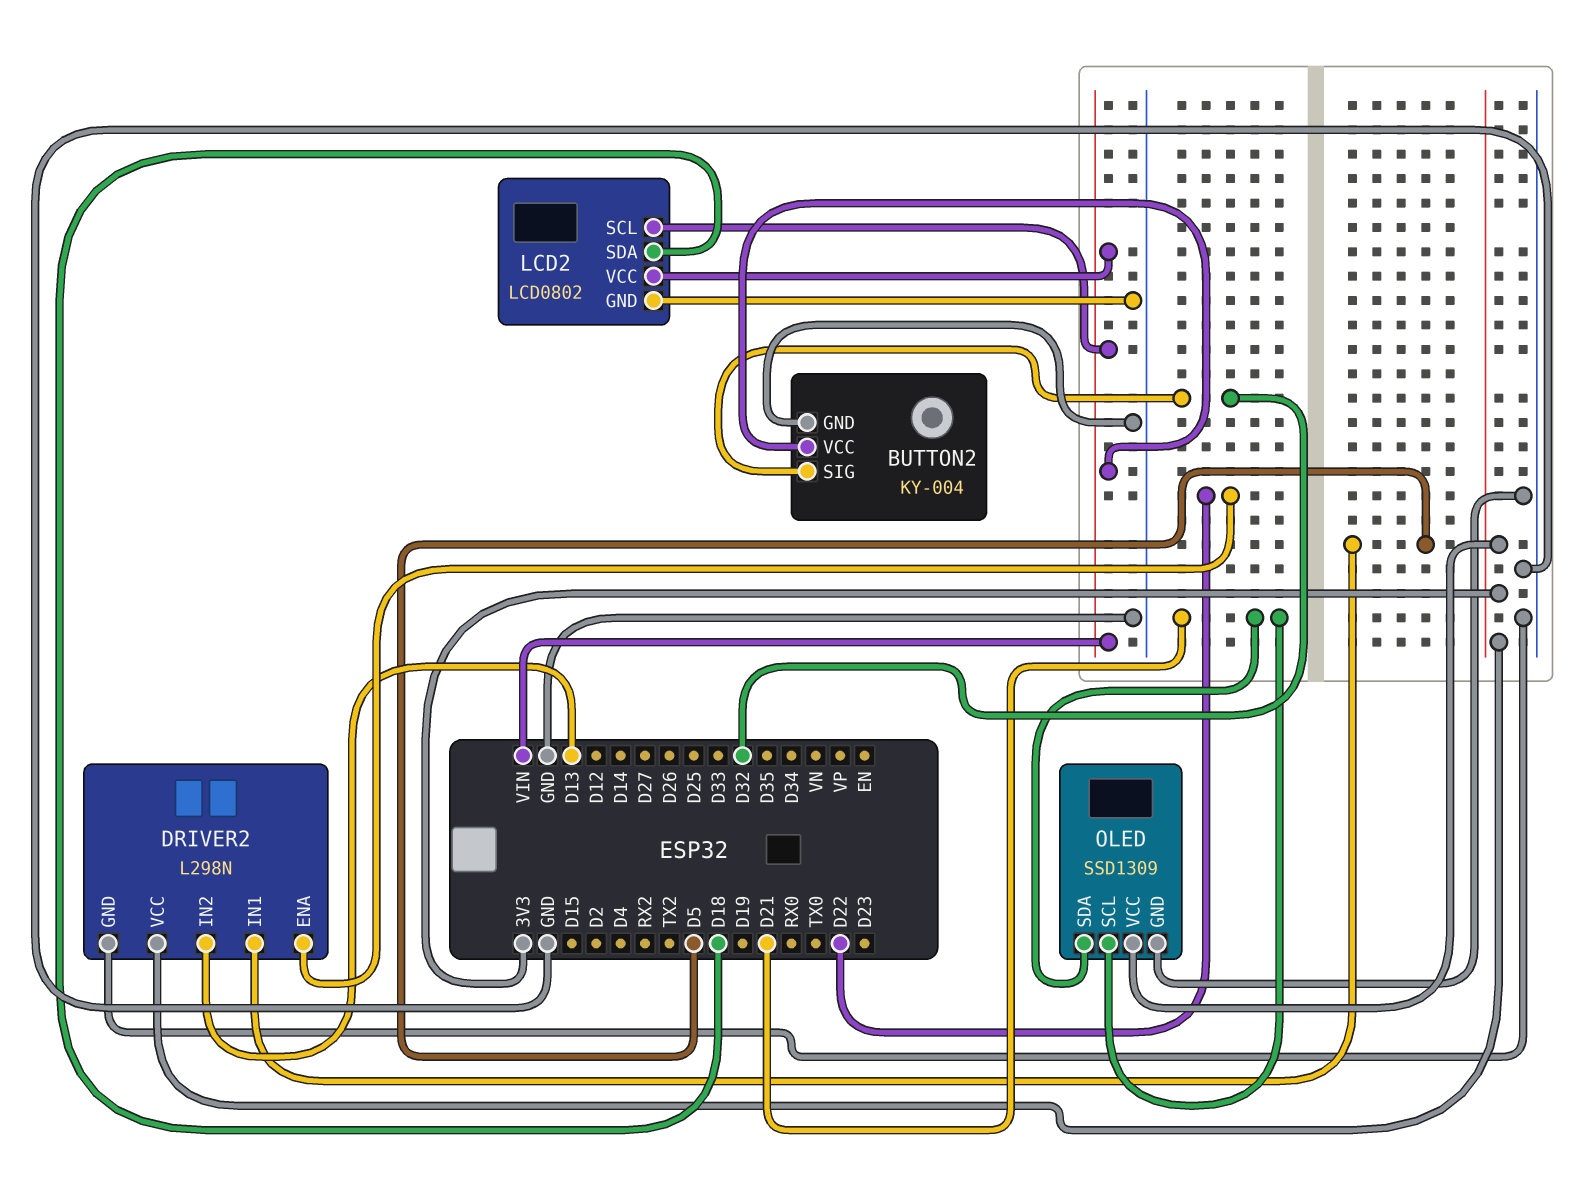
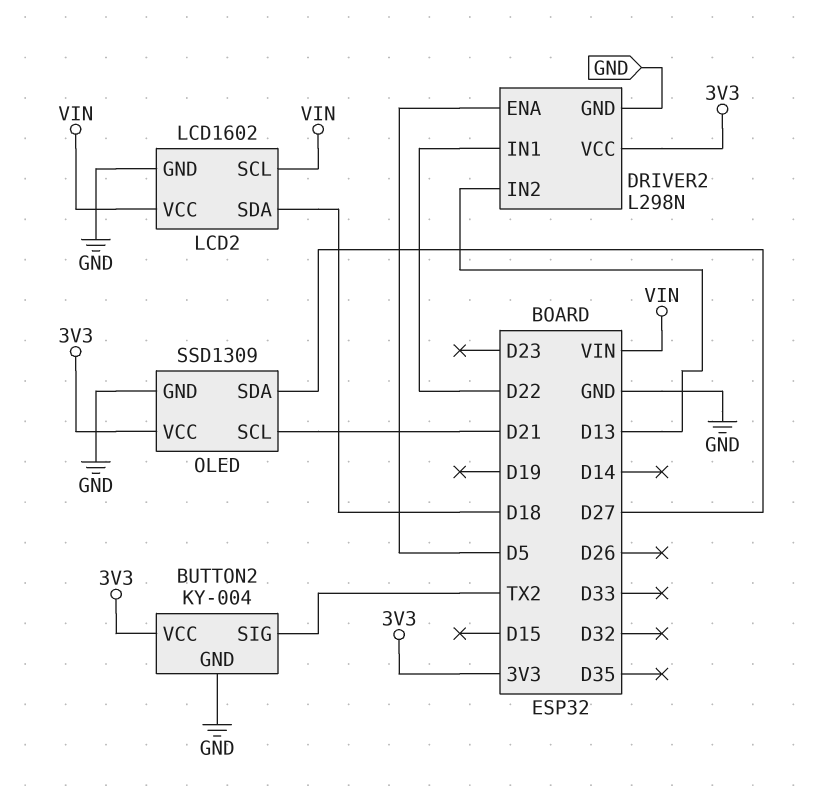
BUTTON2 pin SIG: D32 -> TX2
BUTTON2 pin VCC: VIN -> 3V3
DRIVER2 pin ENA: D22 -> D5
DRIVER2 pin IN1: D5 -> D22
LCD2: LCD0802 -> LCD1602
OLED pin SDA: D21 -> D27

